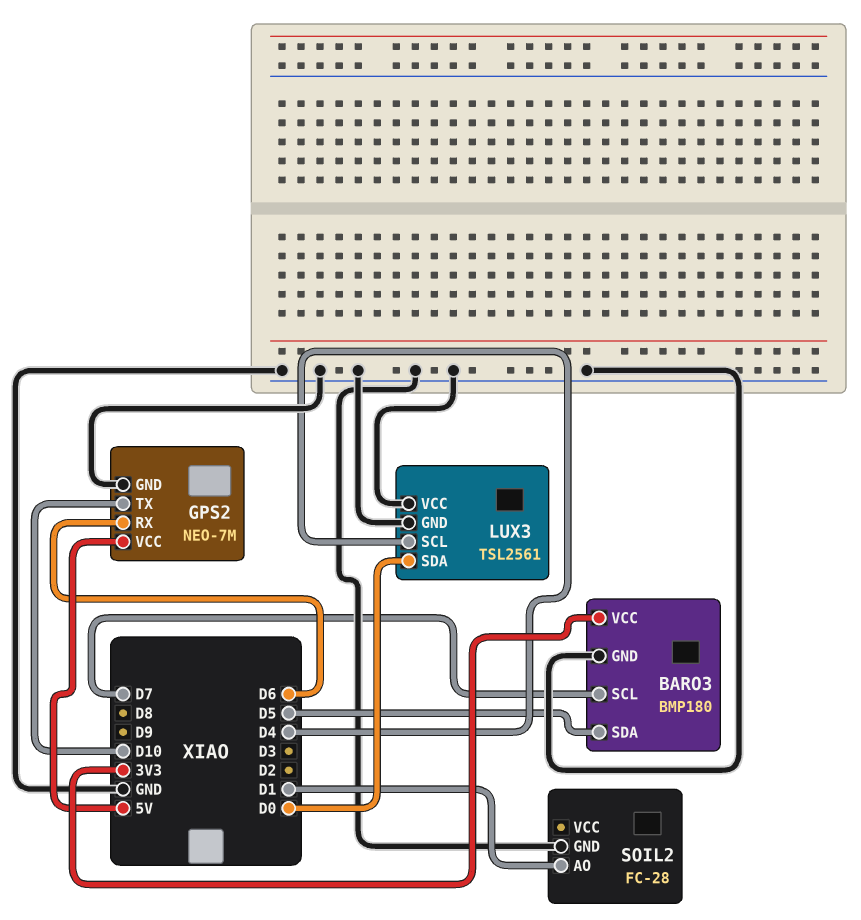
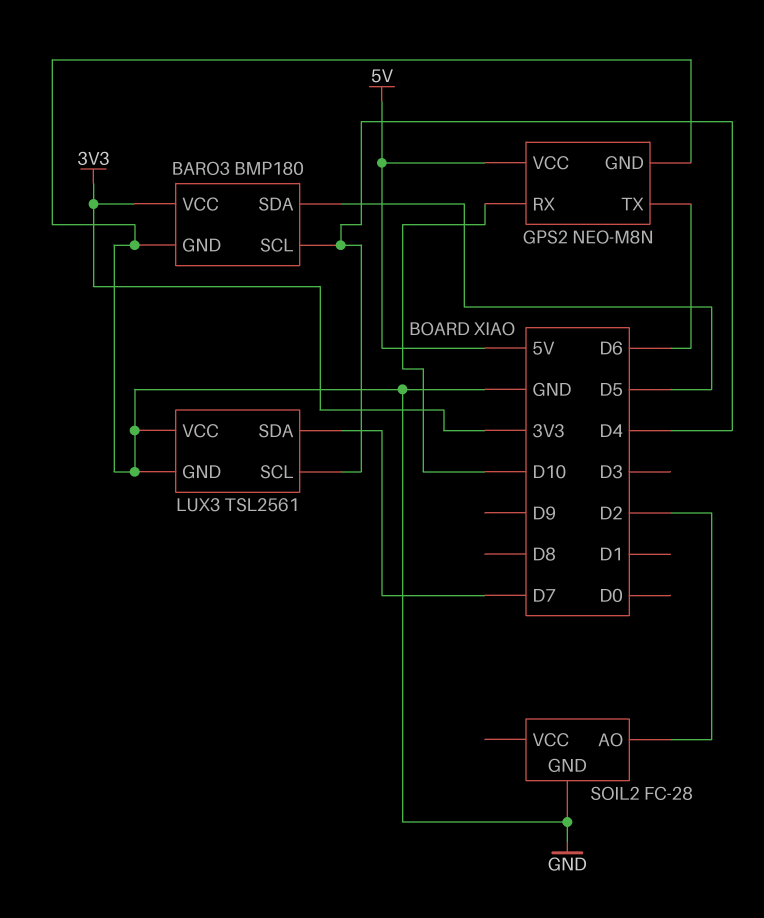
BARO3 pin SCL: D7 -> D4
GPS2: NEO-7M -> NEO-M8N
GPS2 pin RX: D6 -> D10
GPS2 pin TX: D10 -> D6
LUX3 pin SDA: D0 -> D7
SOIL2 pin AO: D1 -> D2

